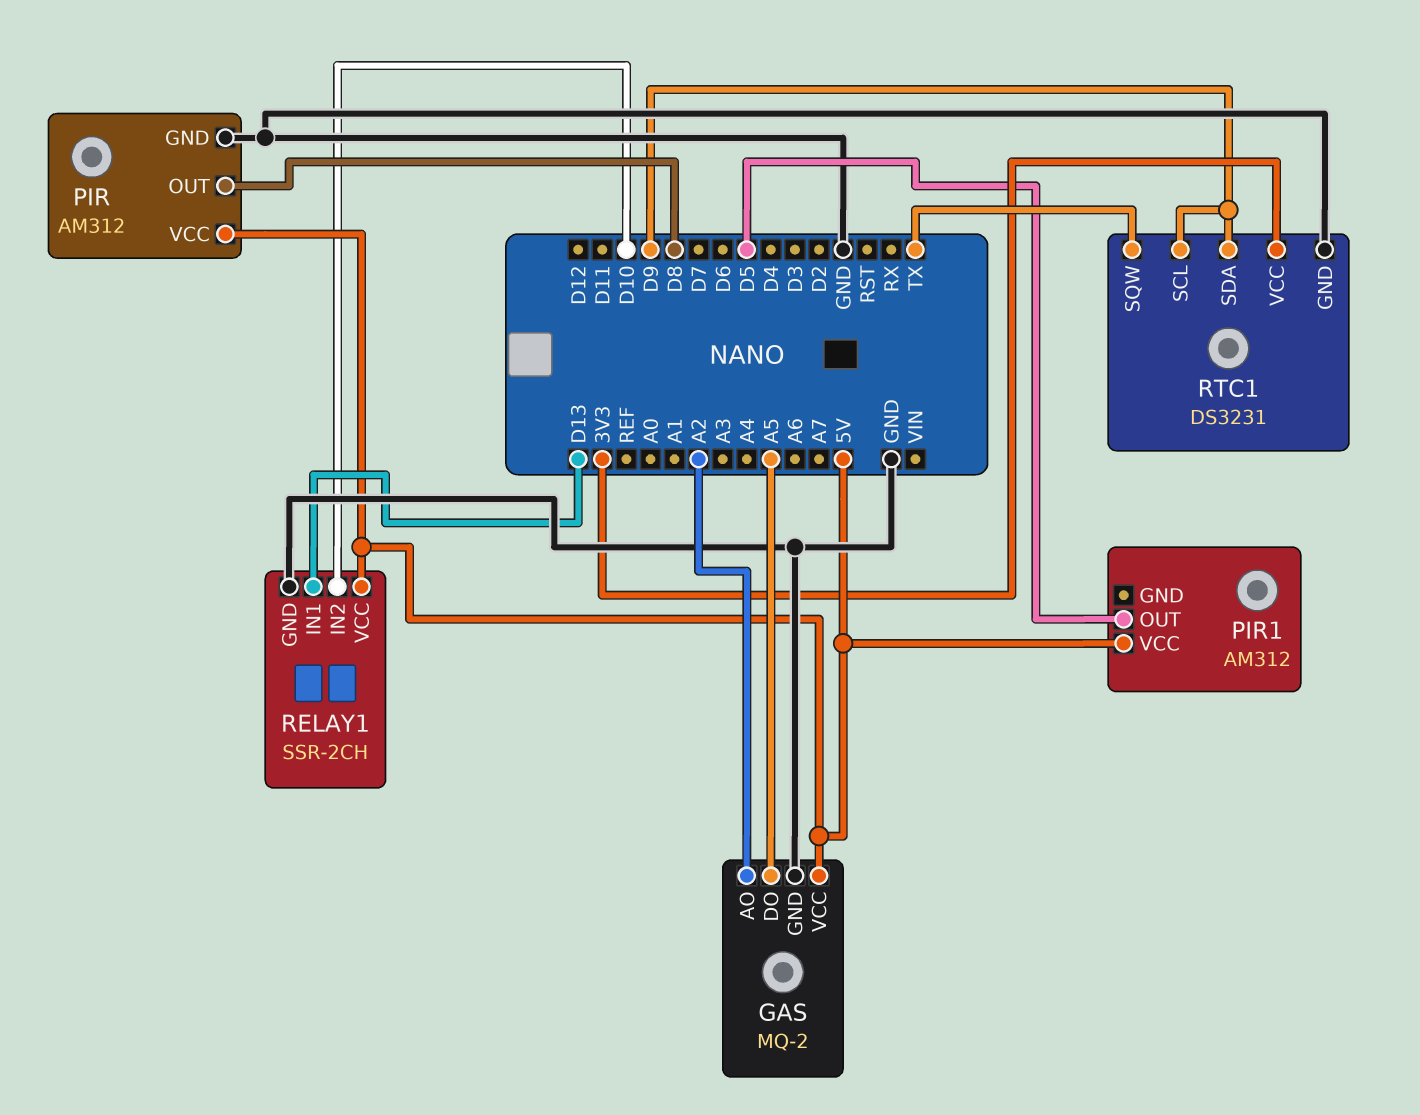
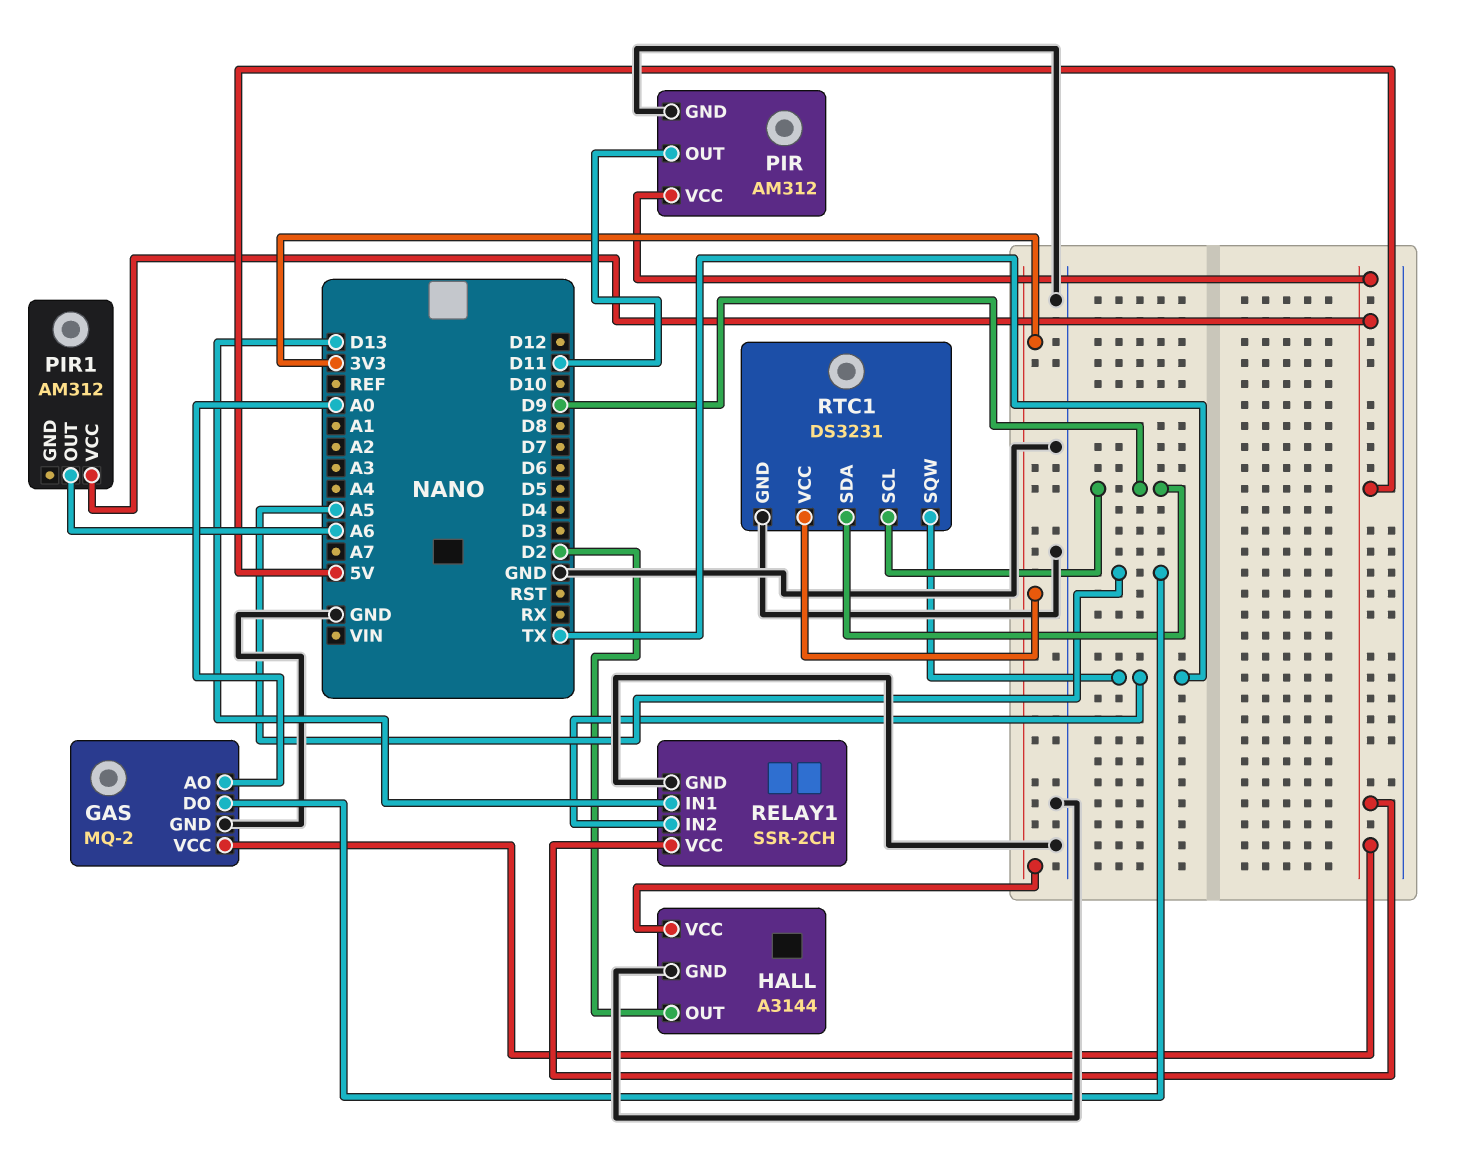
GAS pin AO: A2 -> A0
HALL: none -> A3144
HALL pin GND: none -> GND
HALL pin OUT: none -> D2
HALL pin VCC: none -> 3V3
PIR pin OUT: D8 -> D11
PIR1 pin OUT: D5 -> A6
RELAY1 pin IN2: D10 -> TX

